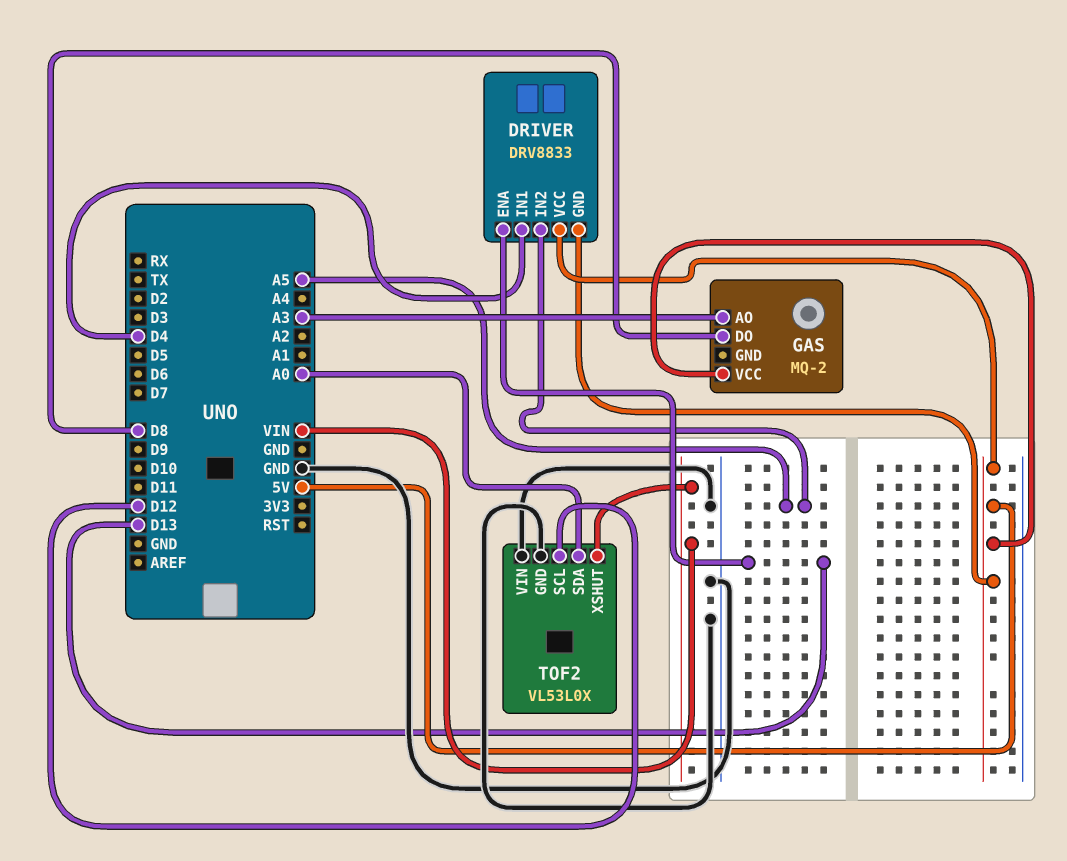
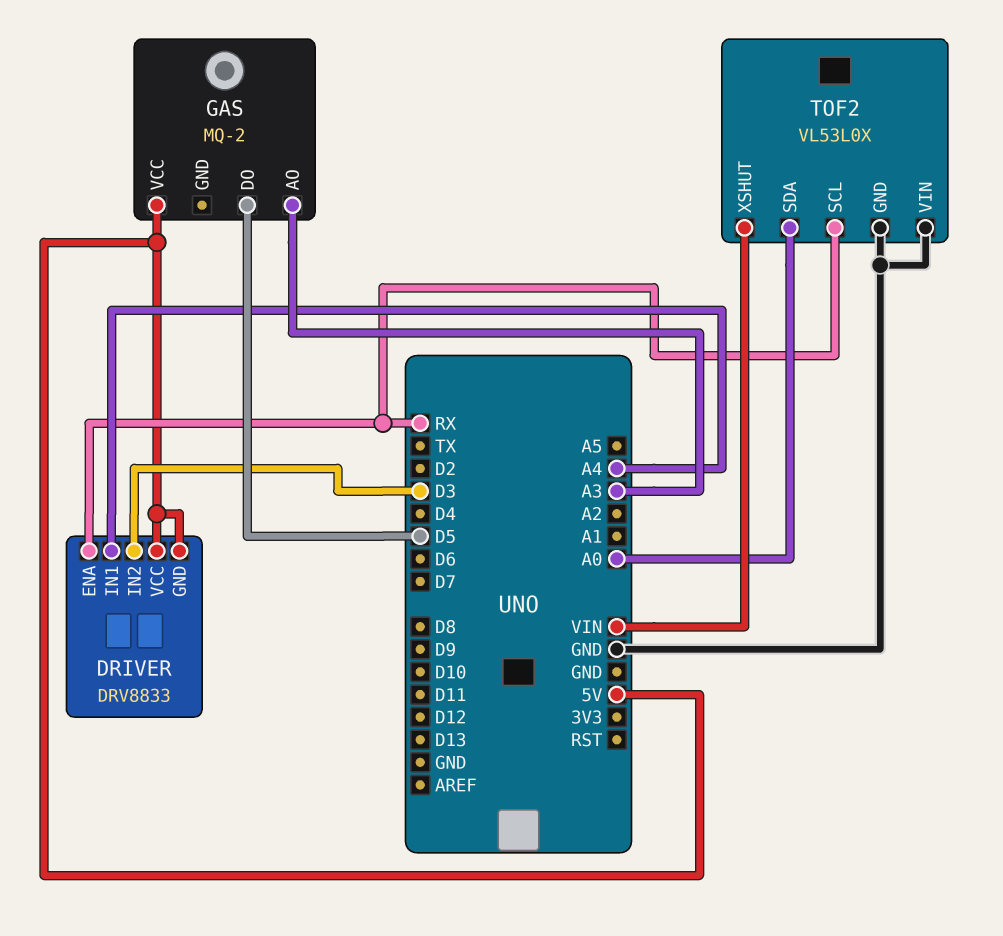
DRIVER pin ENA: D13 -> RX
DRIVER pin IN1: D4 -> A4
DRIVER pin IN2: A5 -> D3
GAS pin DO: D8 -> D5
TOF2 pin SCL: D12 -> RX

